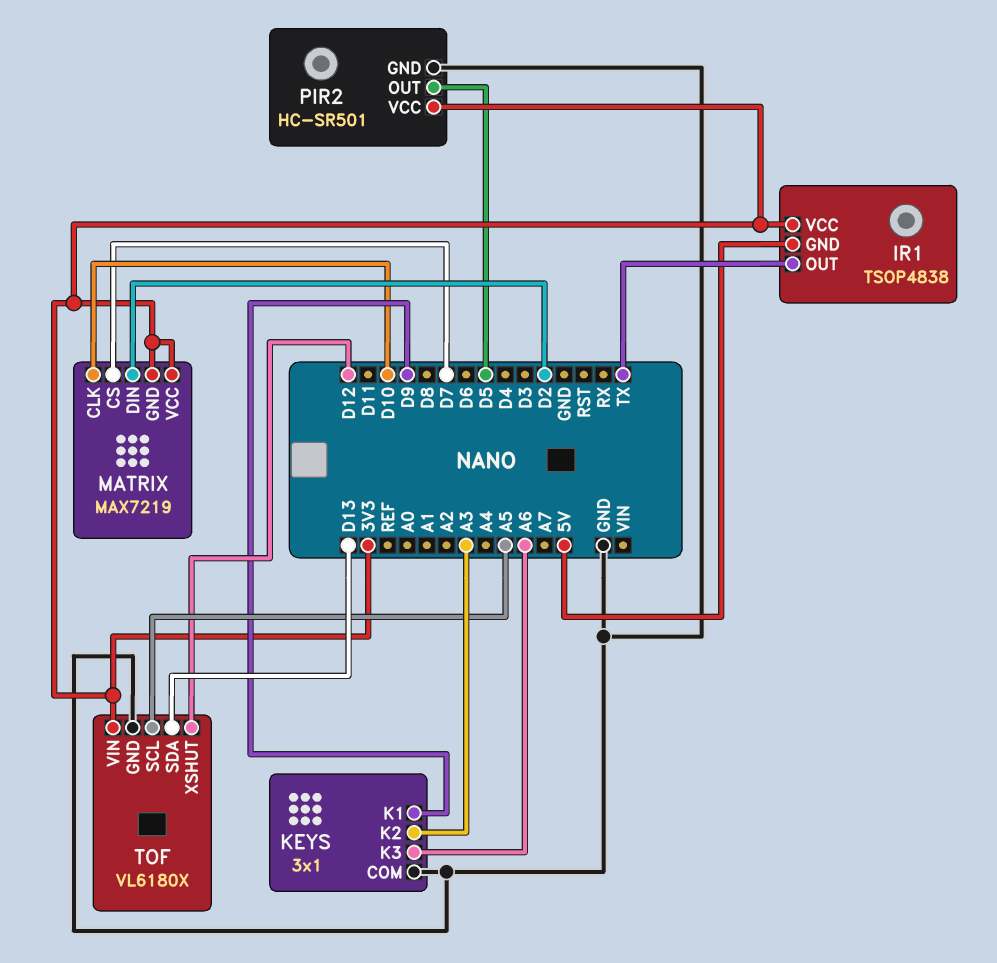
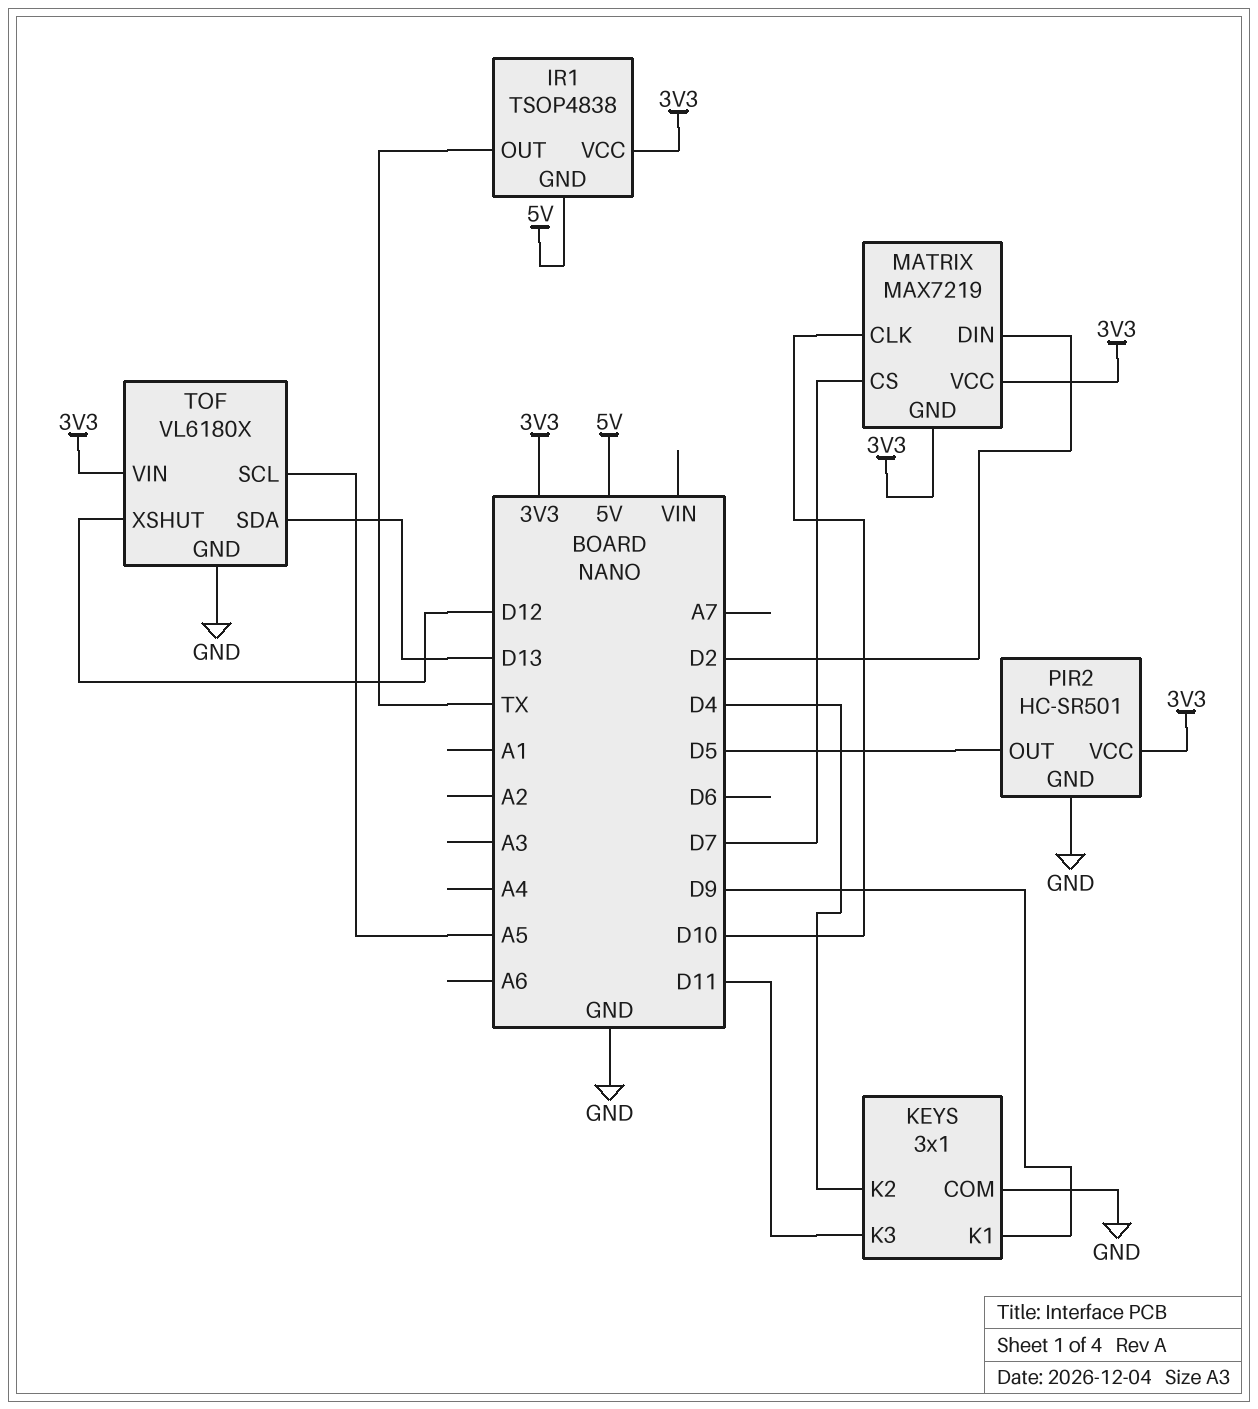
KEYS pin K2: A3 -> D4
KEYS pin K3: A6 -> D11

